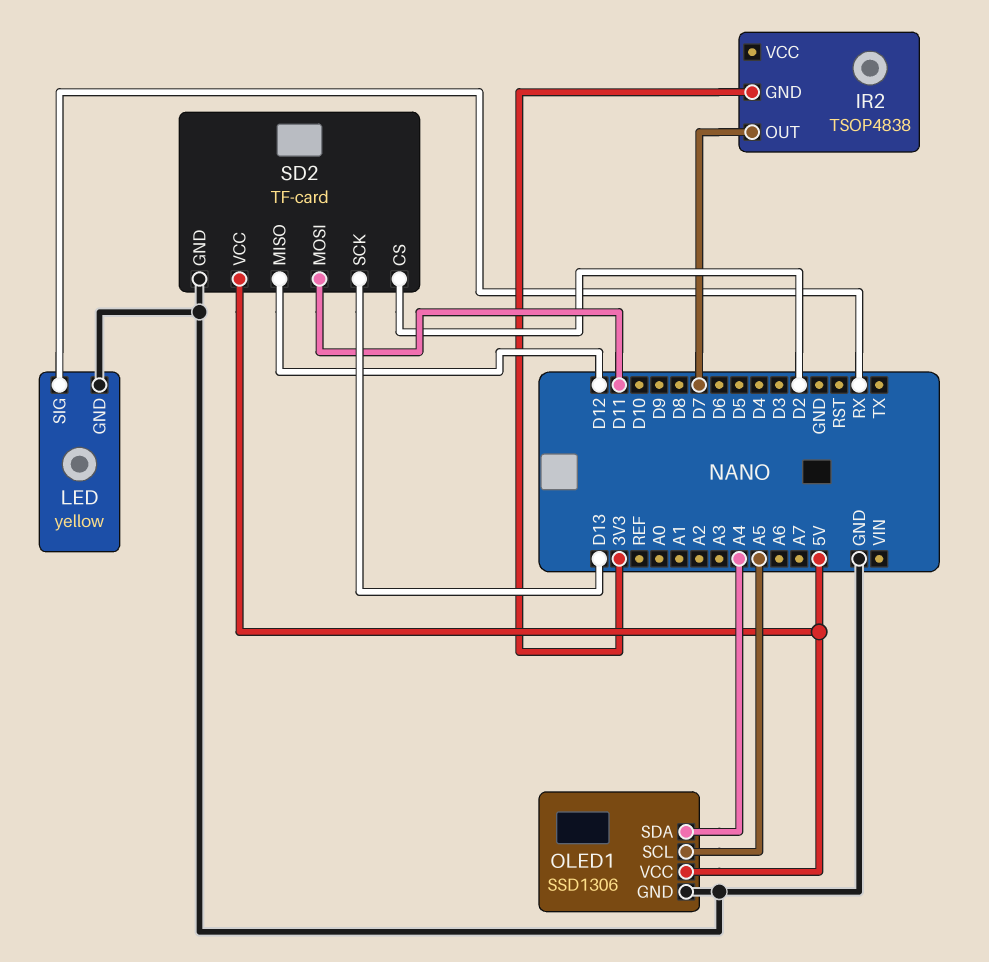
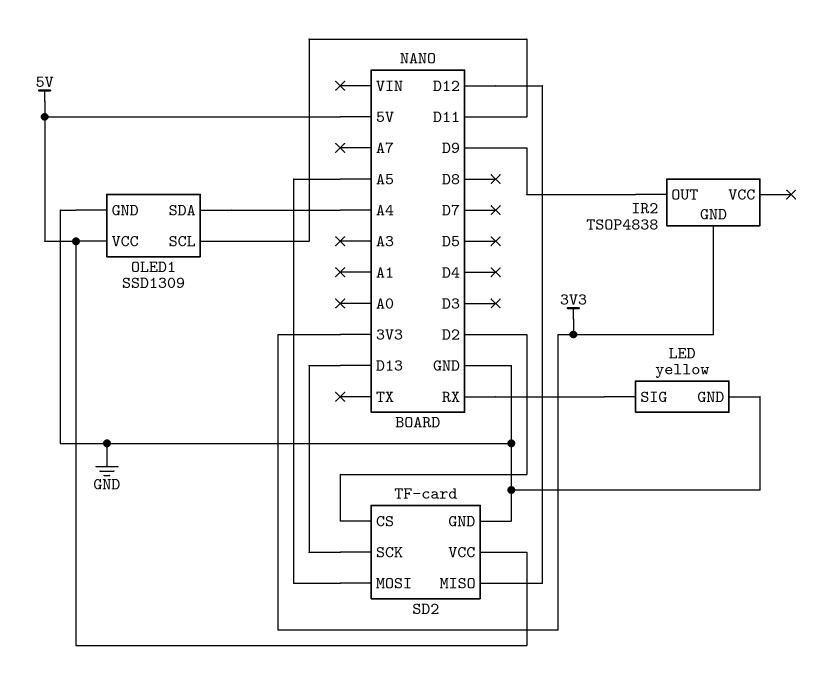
IR2 pin OUT: D7 -> D9
OLED1: SSD1306 -> SSD1309
OLED1 pin SCL: A5 -> D11
SD2 pin MOSI: D11 -> A5

